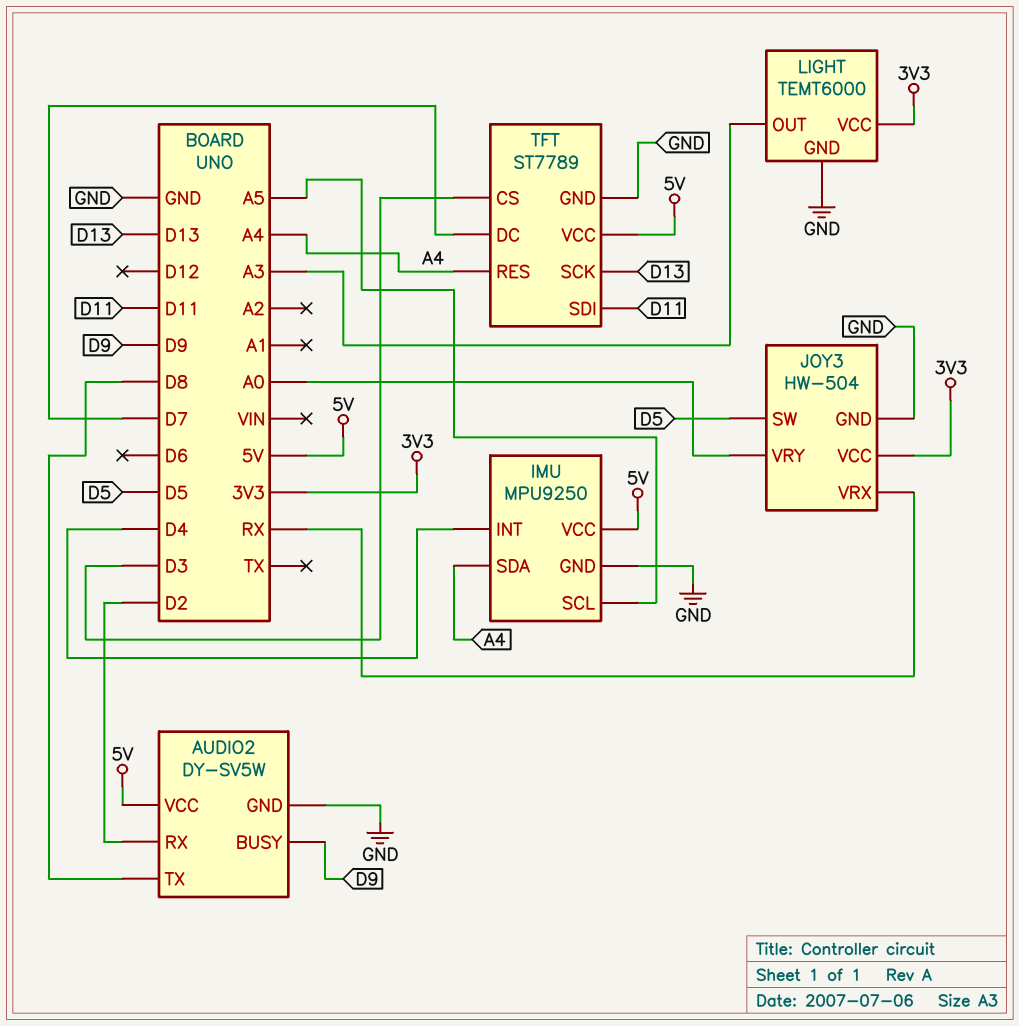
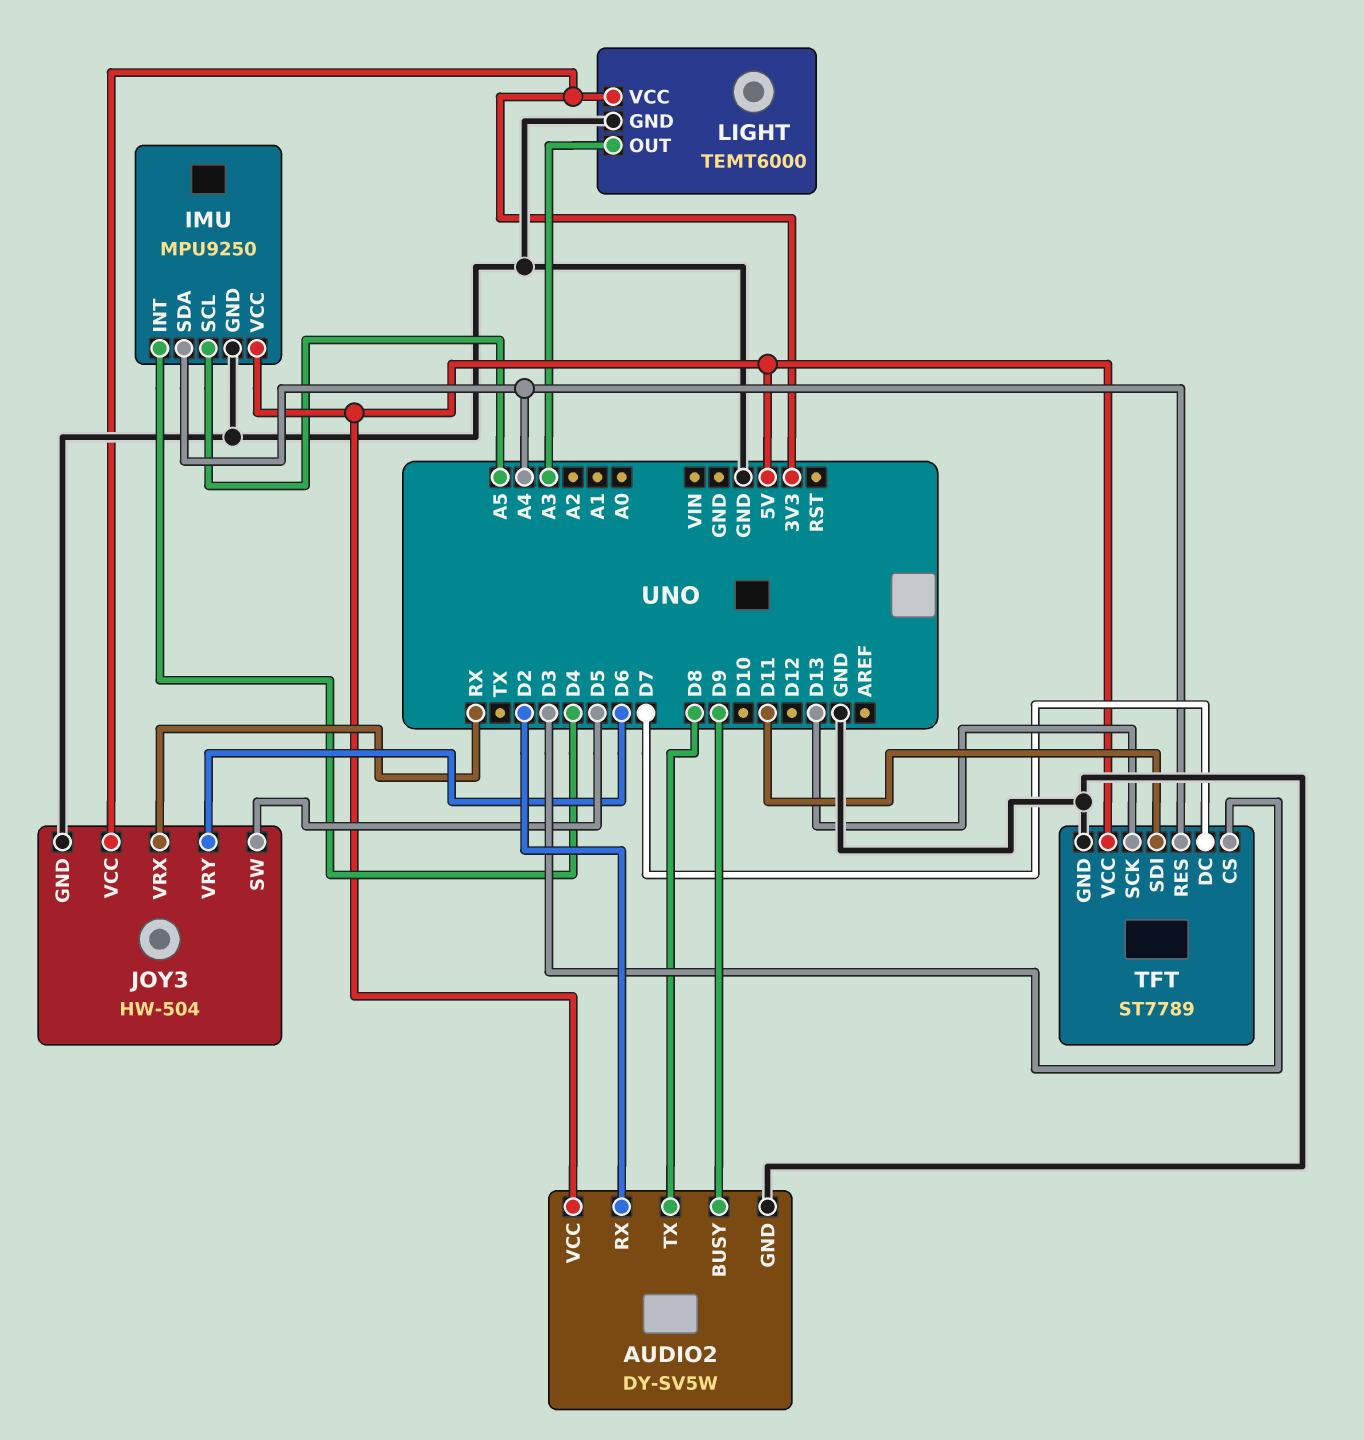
JOY3 pin VRY: A0 -> D6

